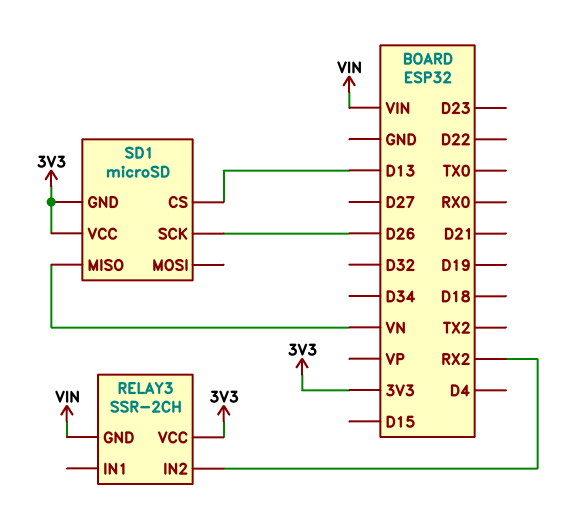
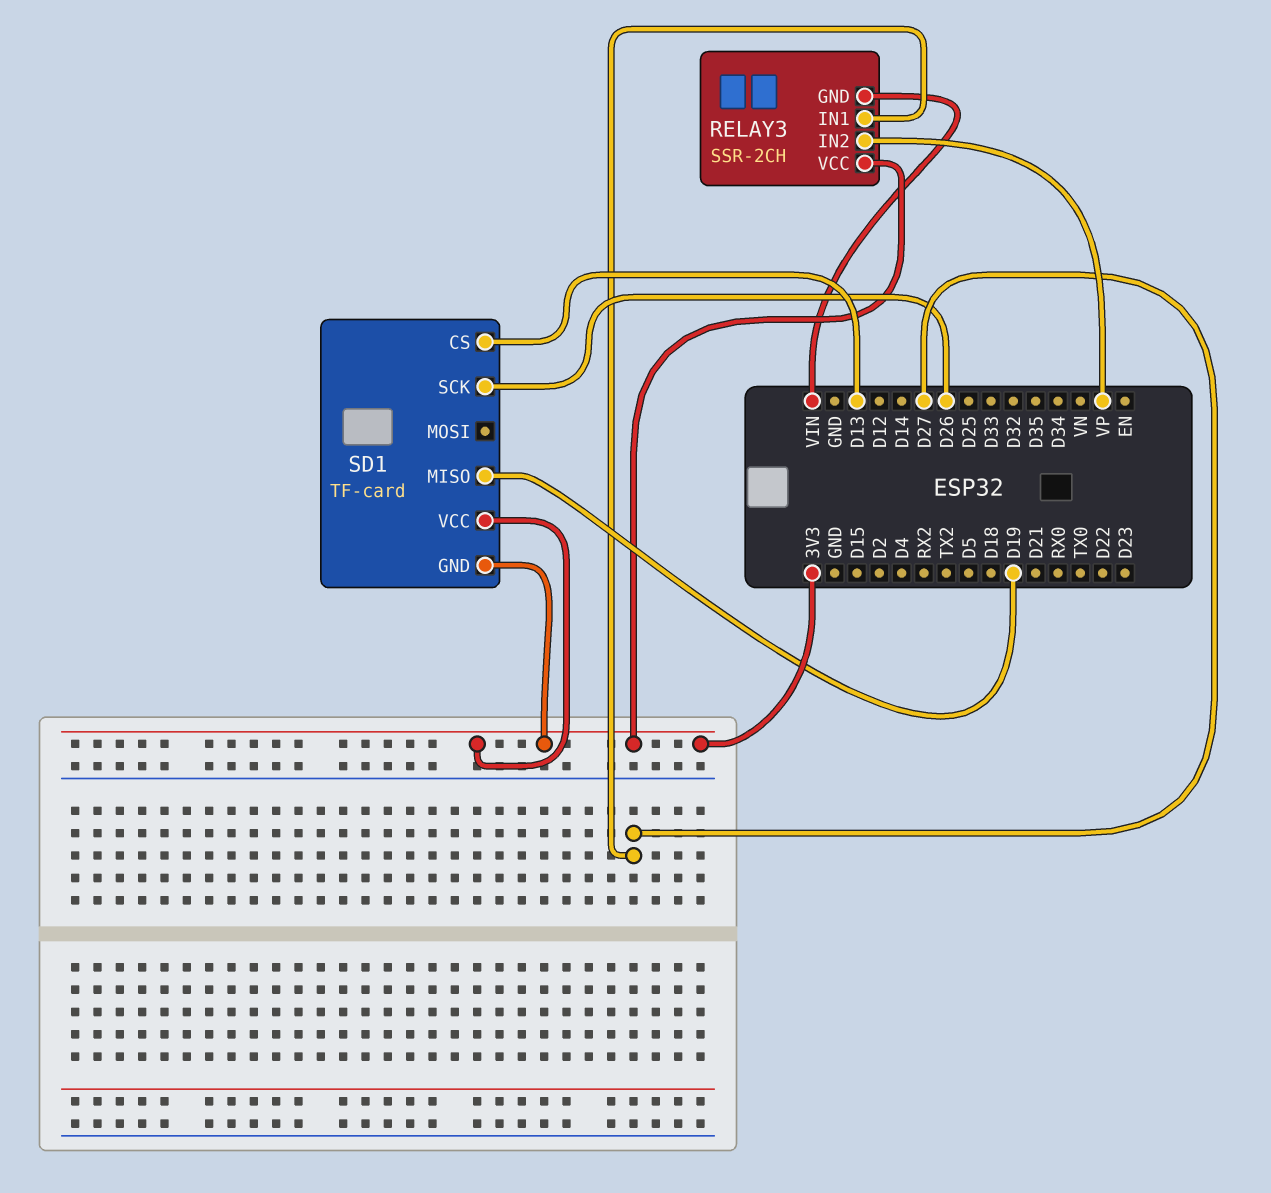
RELAY3 pin IN1: none -> D27
RELAY3 pin IN2: RX2 -> VP
SD1: microSD -> TF-card
SD1 pin MISO: VN -> D19

